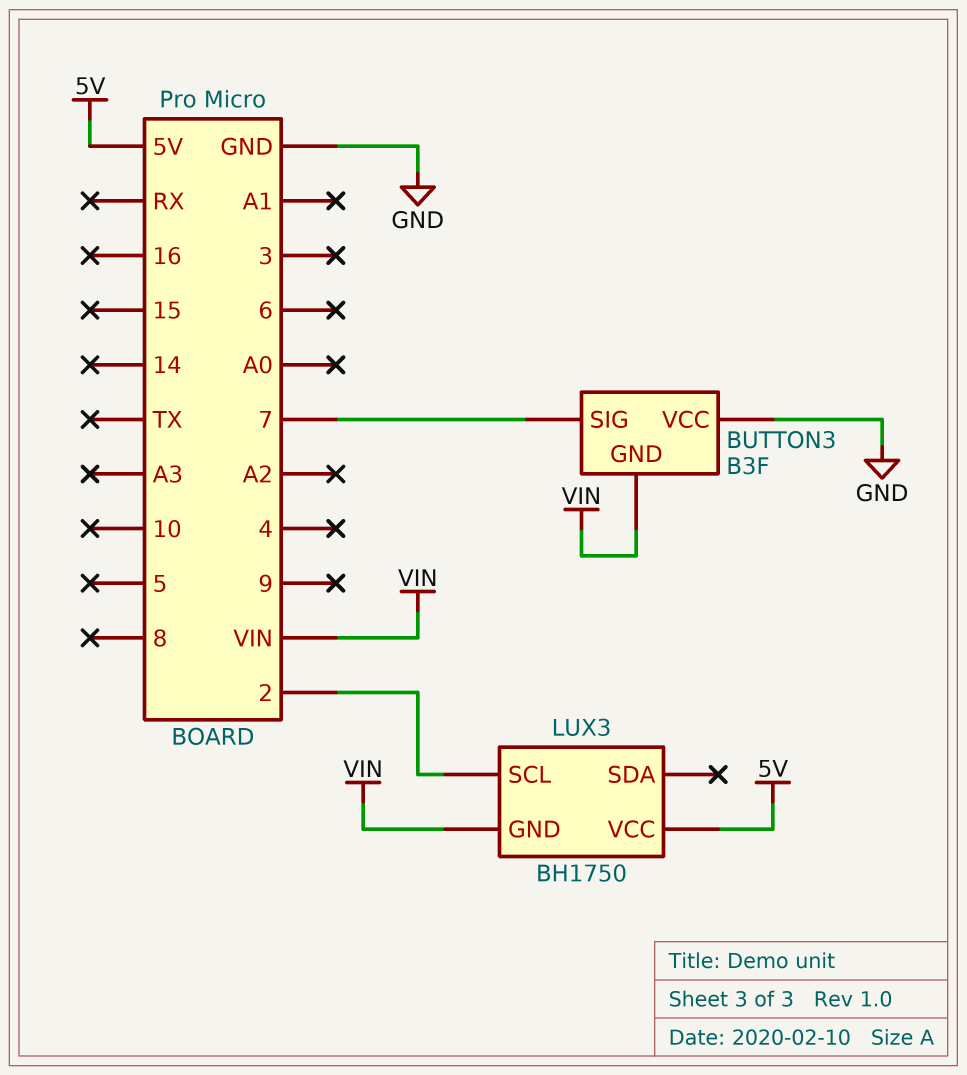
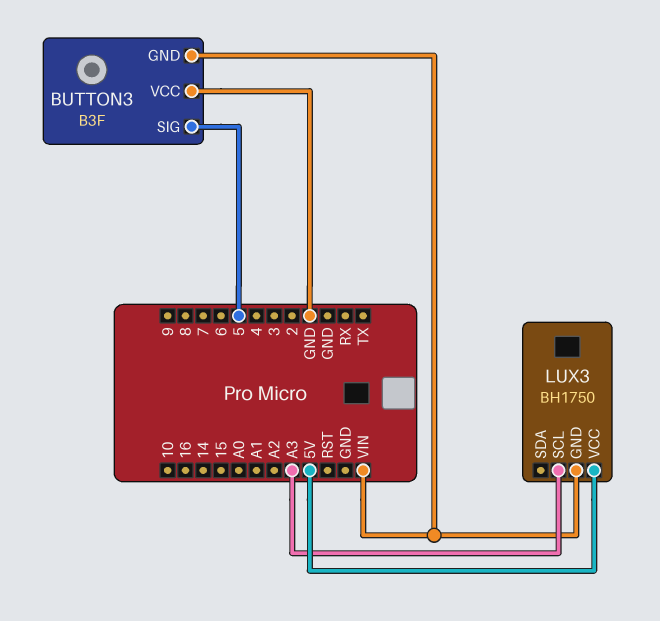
BUTTON3 pin SIG: 7 -> 5
LUX3 pin SCL: 2 -> A3

